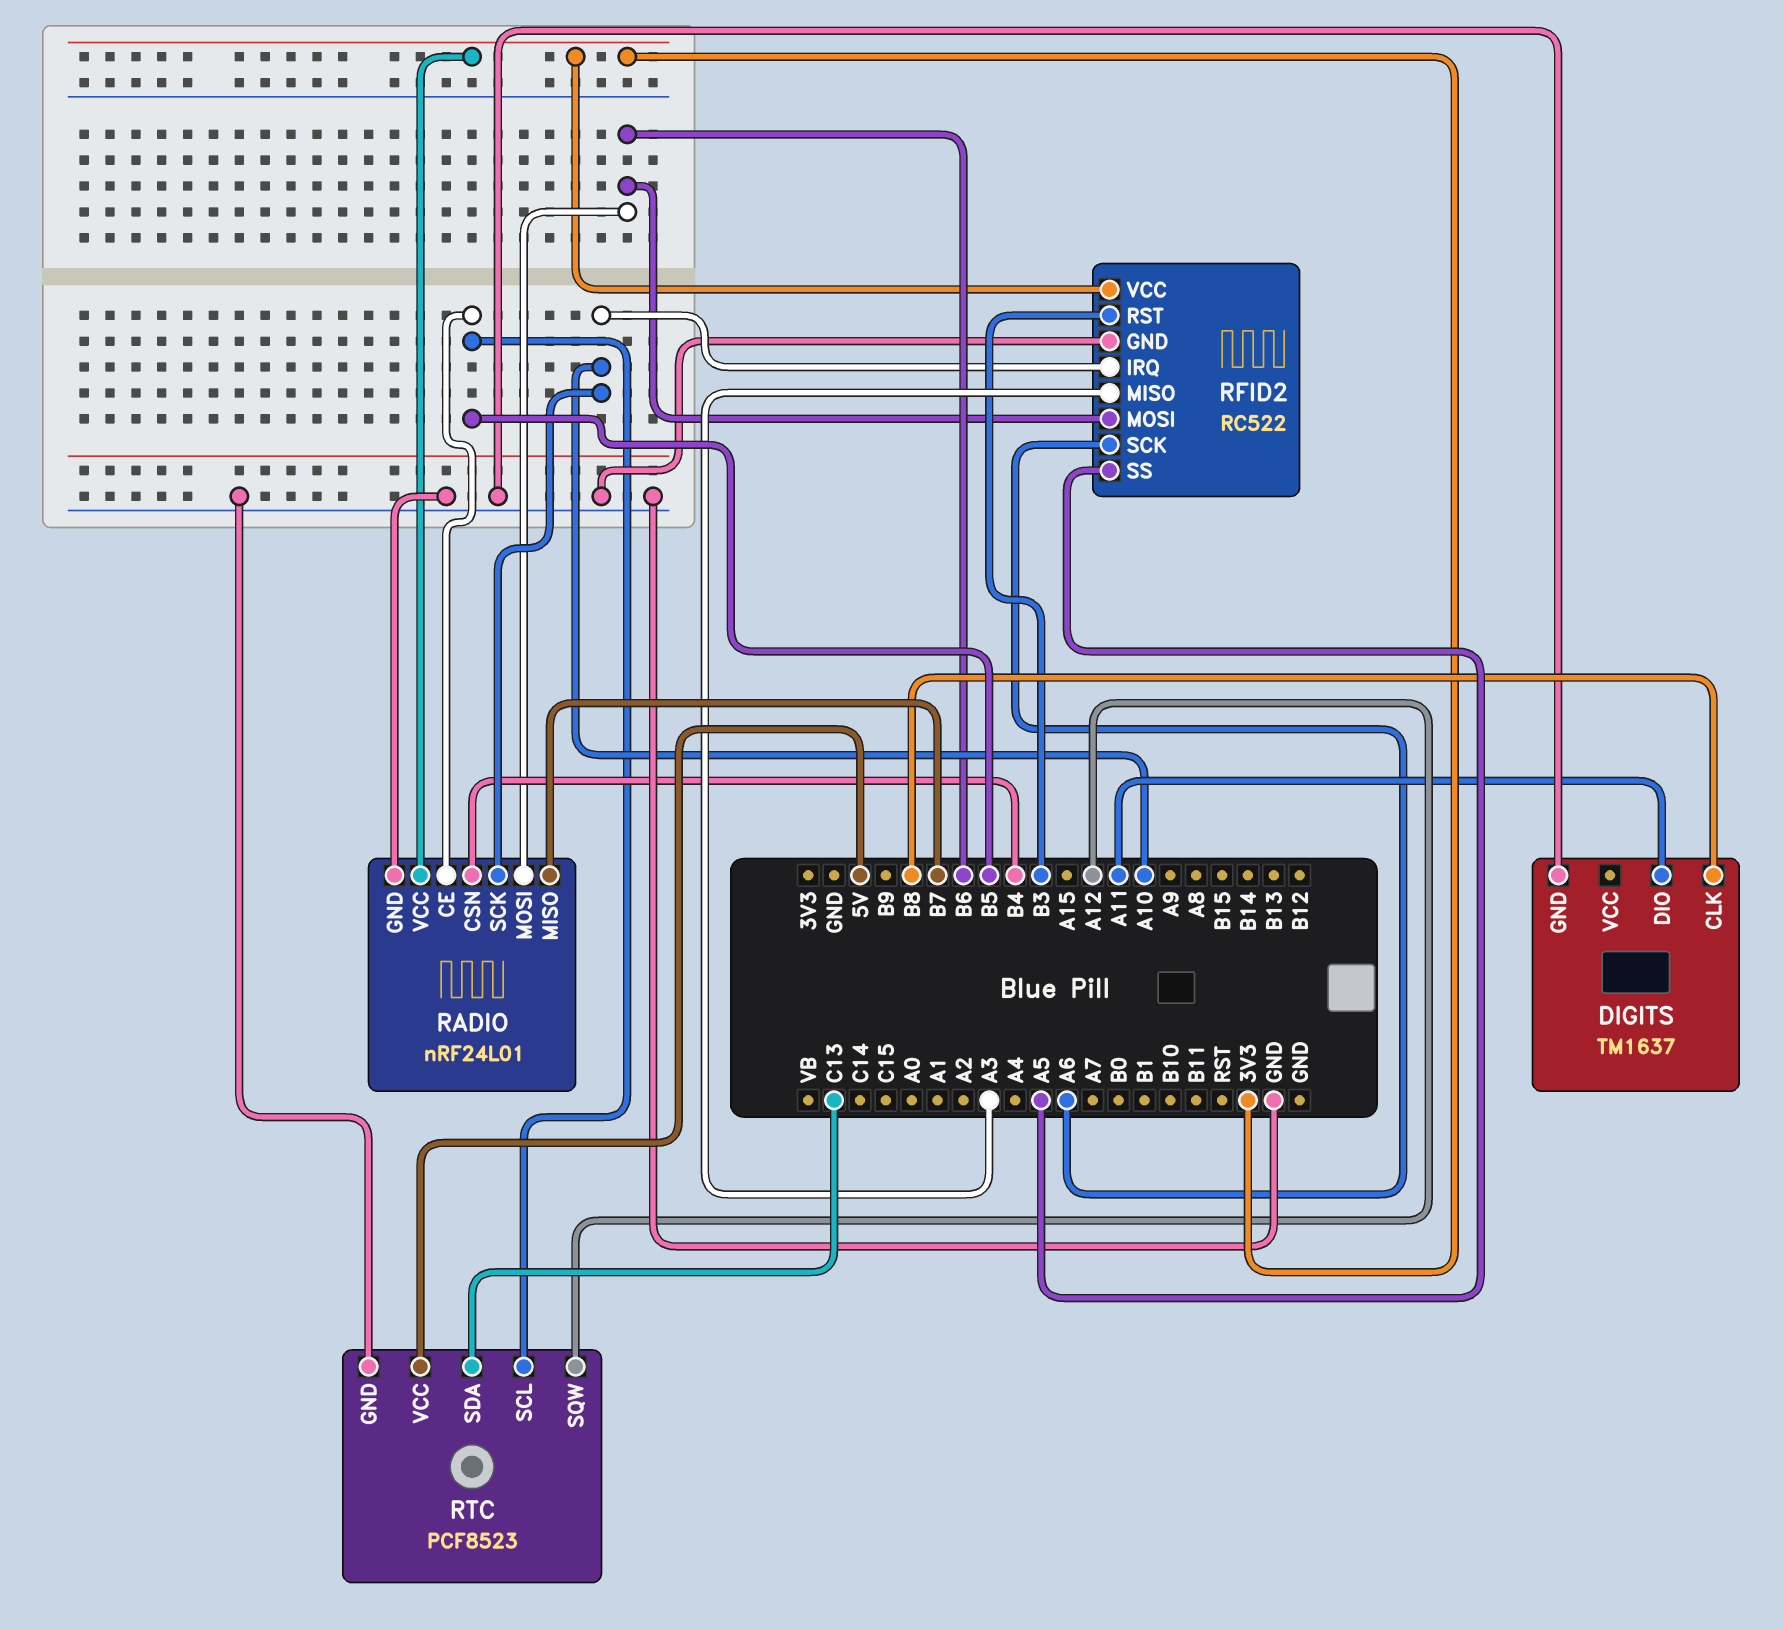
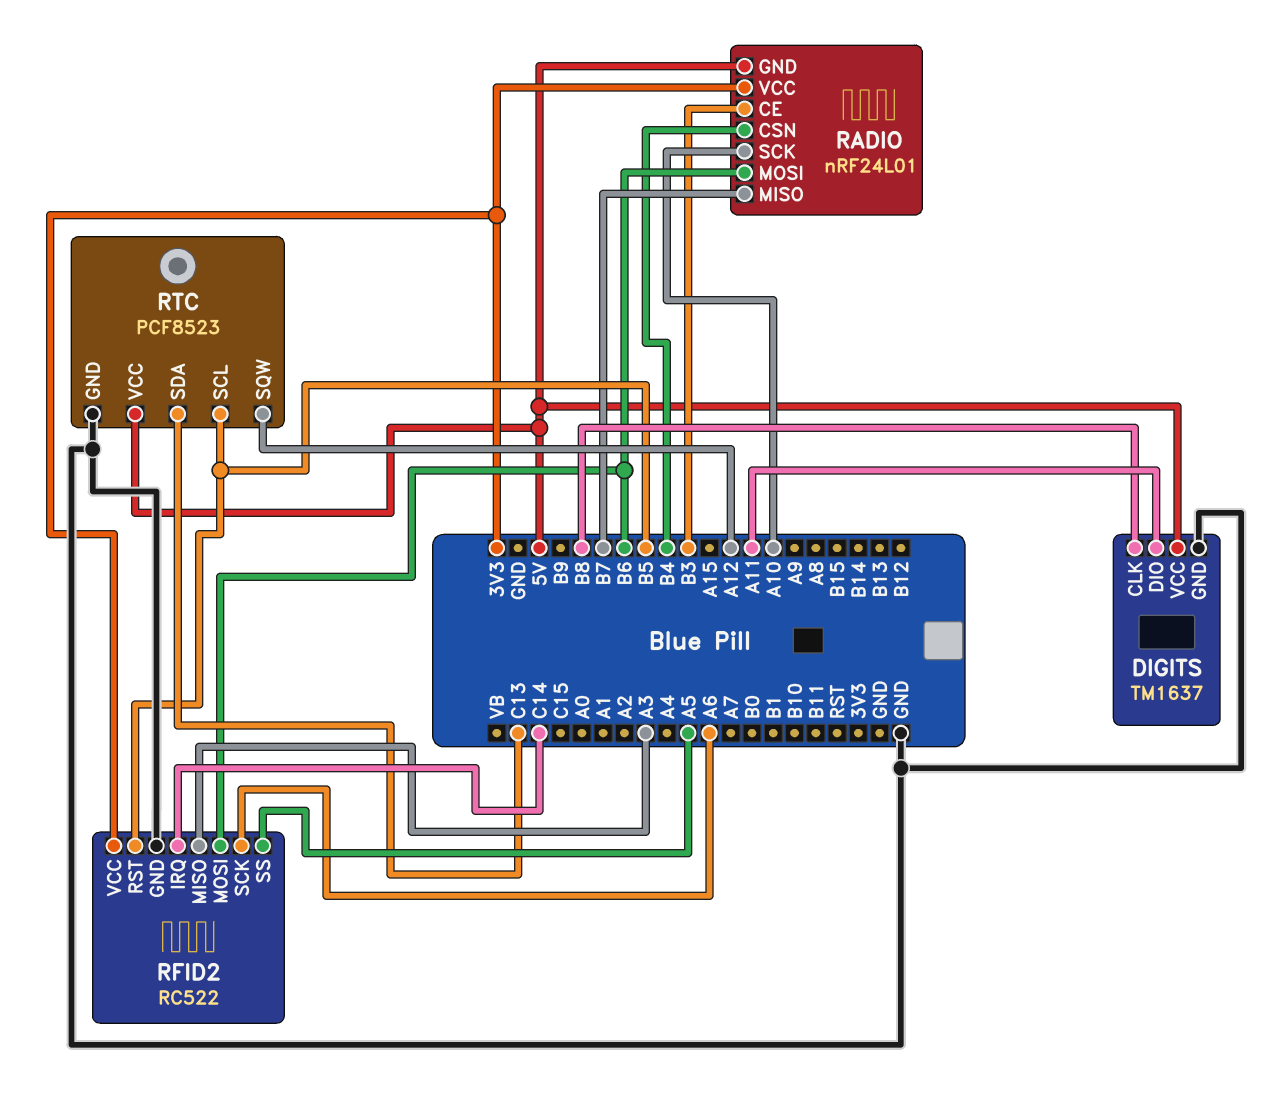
DIGITS pin VCC: none -> 5V
RADIO pin CE: B5 -> B3
RADIO pin GND: GND -> 5V
RFID2 pin IRQ: A10 -> C14
RFID2 pin RST: B3 -> B5

